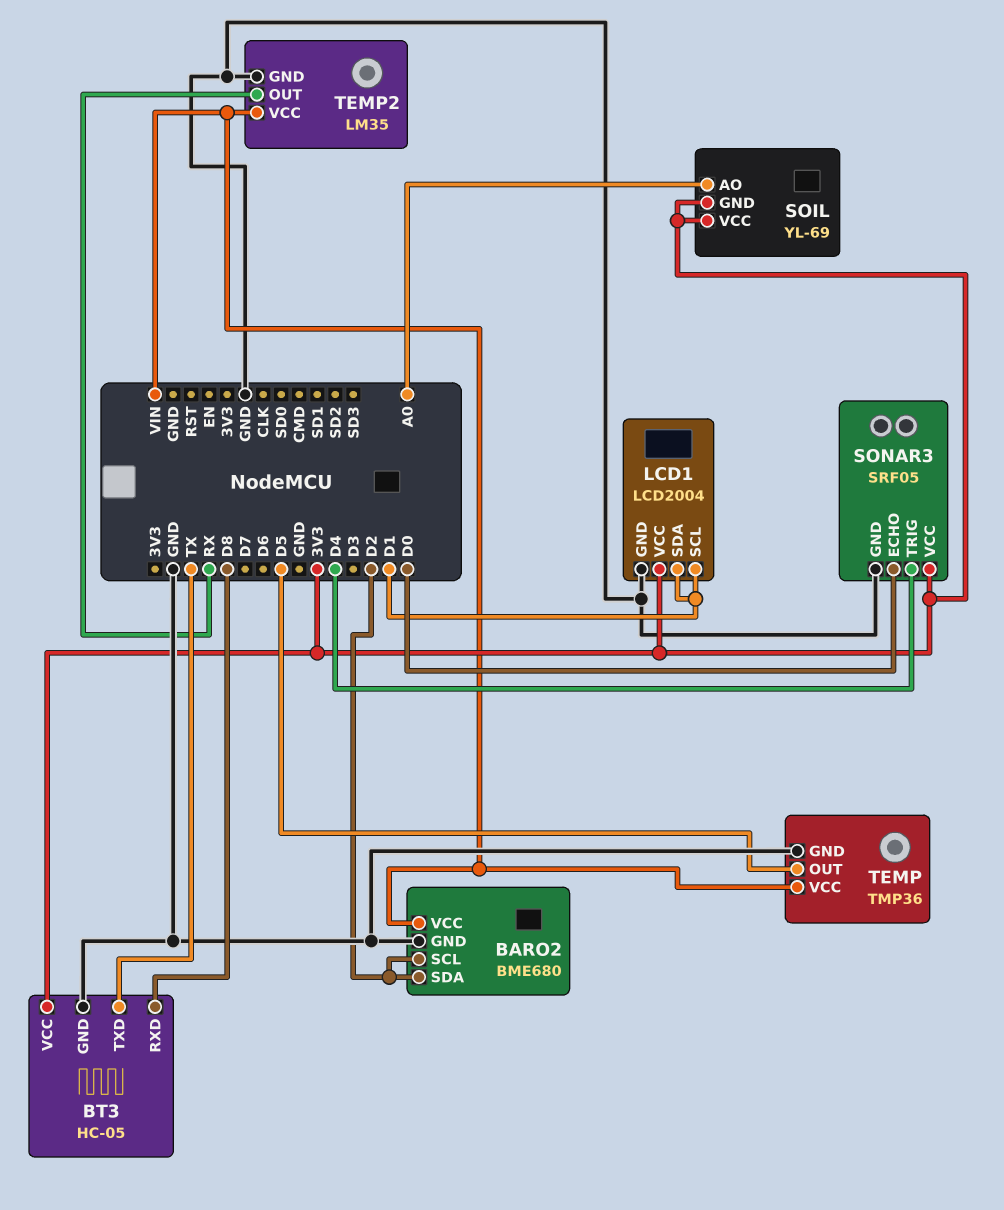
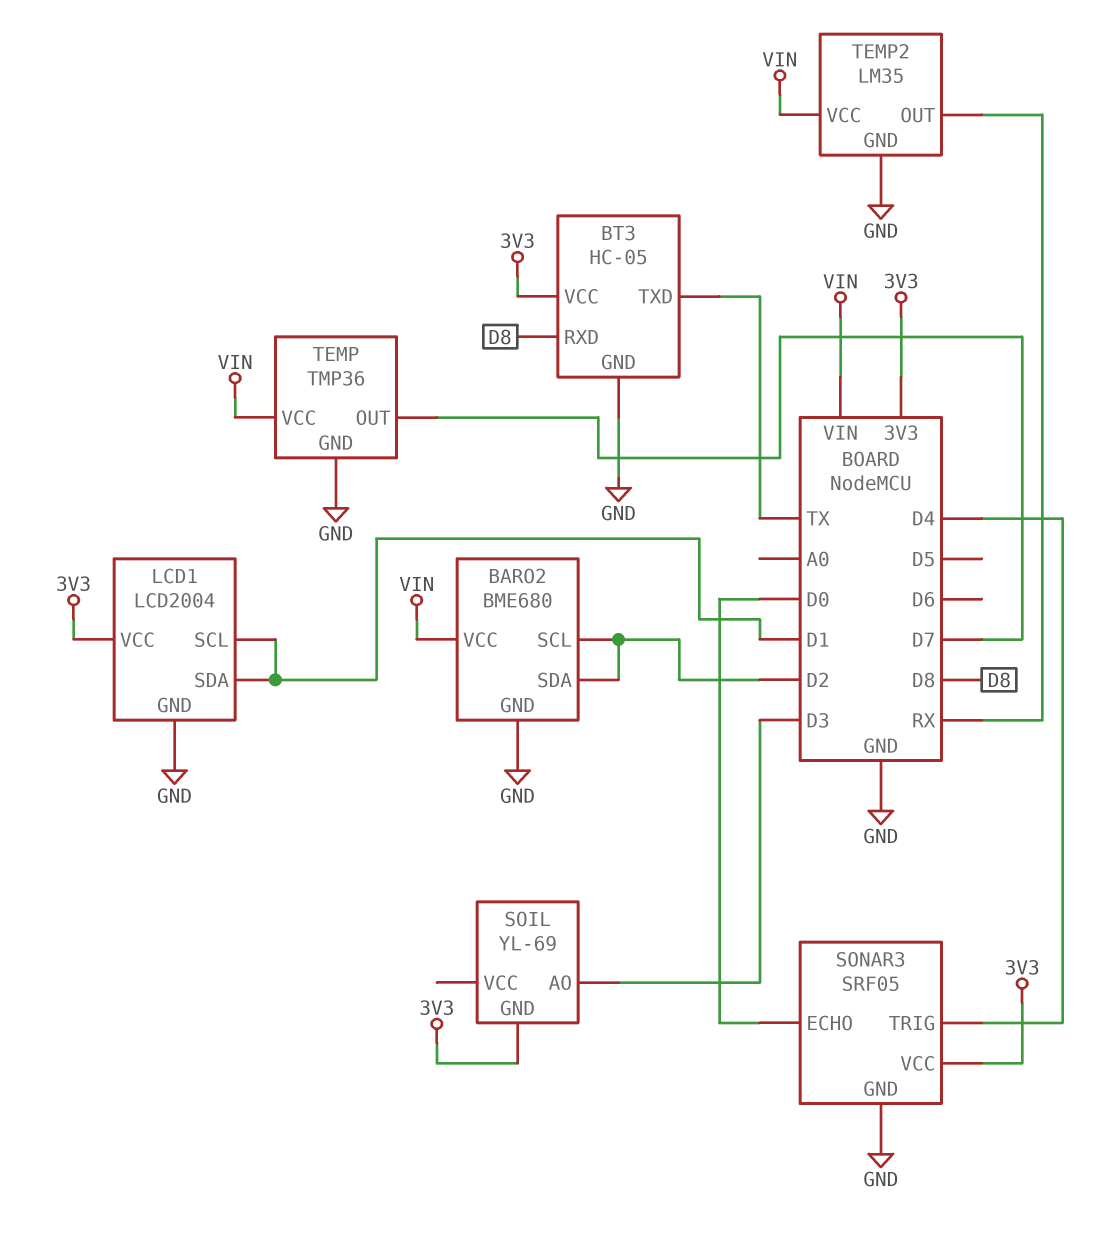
SOIL pin AO: A0 -> D3
SOIL pin VCC: 3V3 -> none
TEMP pin OUT: D5 -> D7

